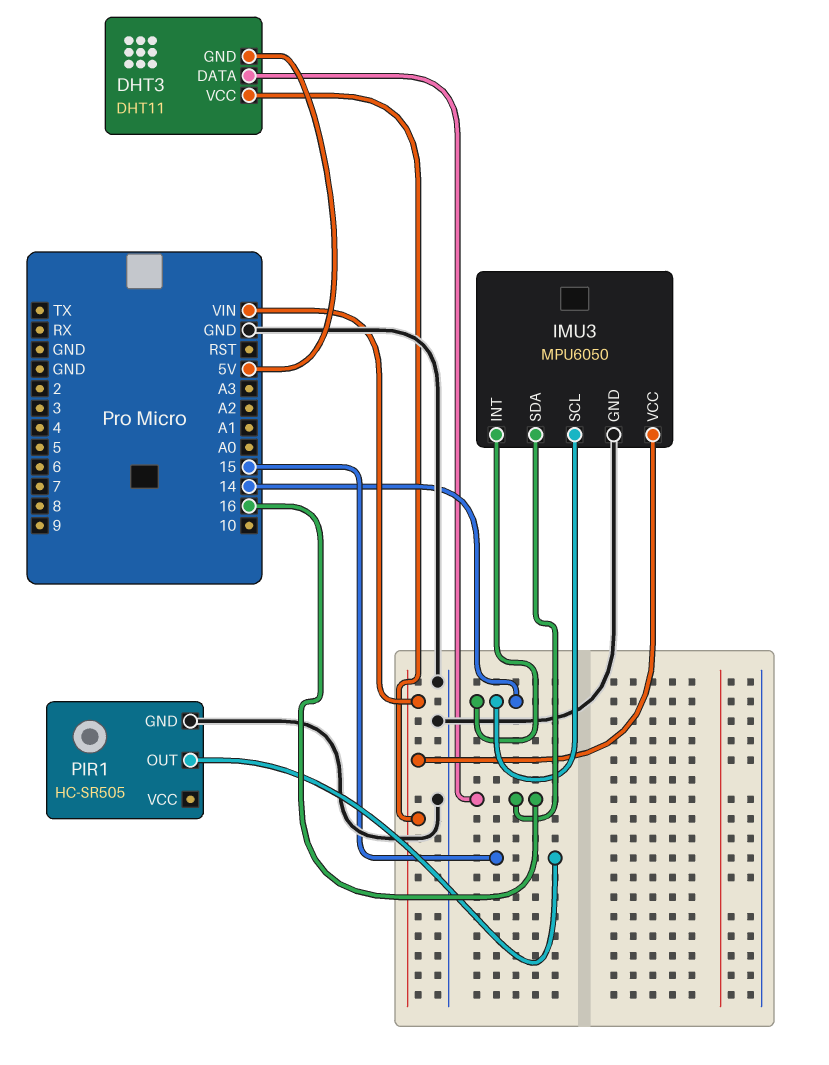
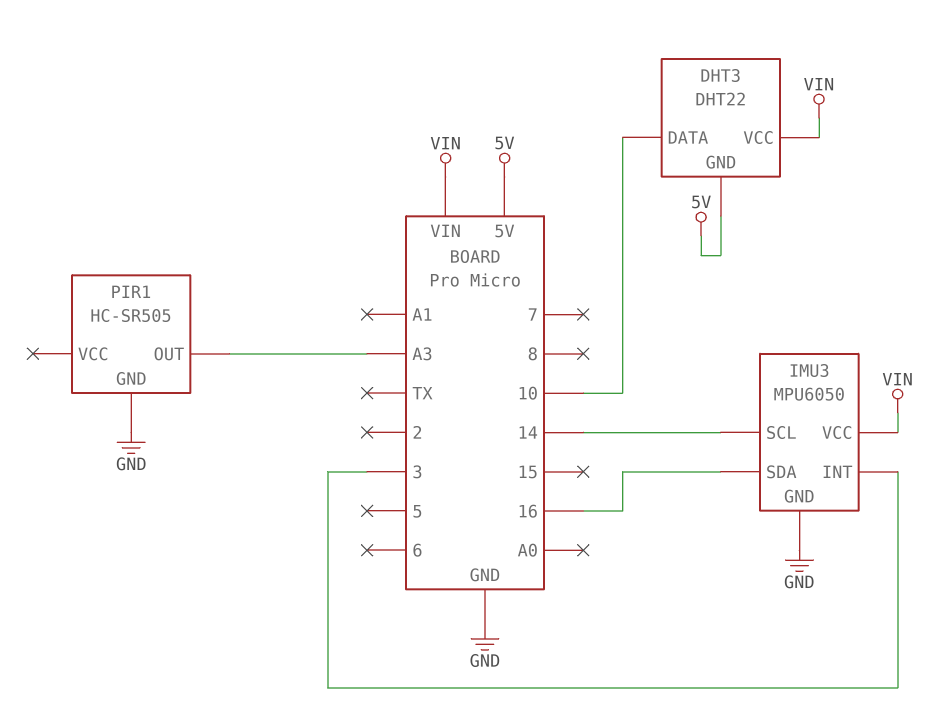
DHT3: DHT11 -> DHT22
DHT3 pin DATA: 16 -> 10
IMU3 pin INT: 14 -> 3
PIR1 pin OUT: 15 -> A3

